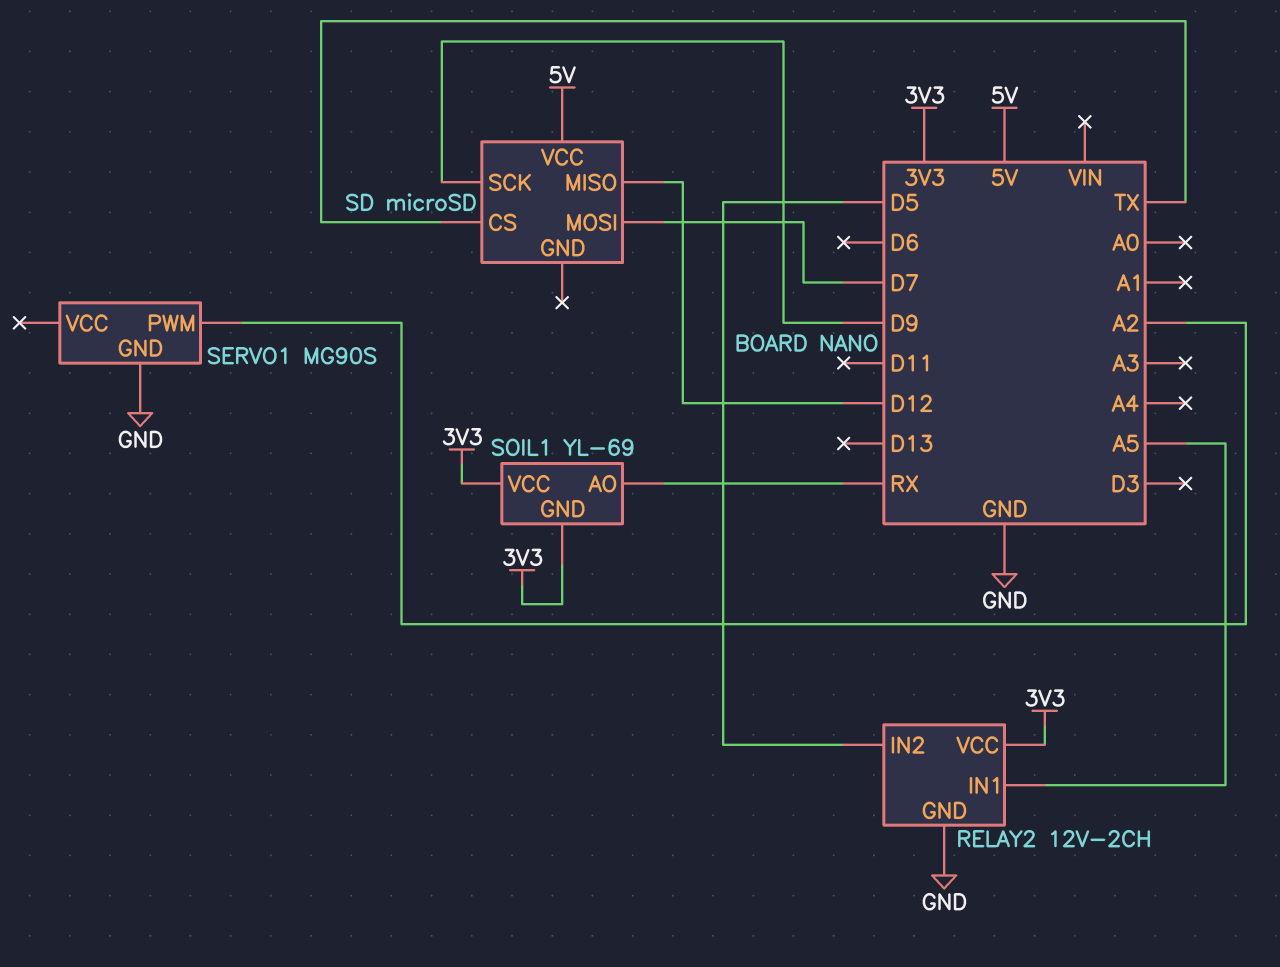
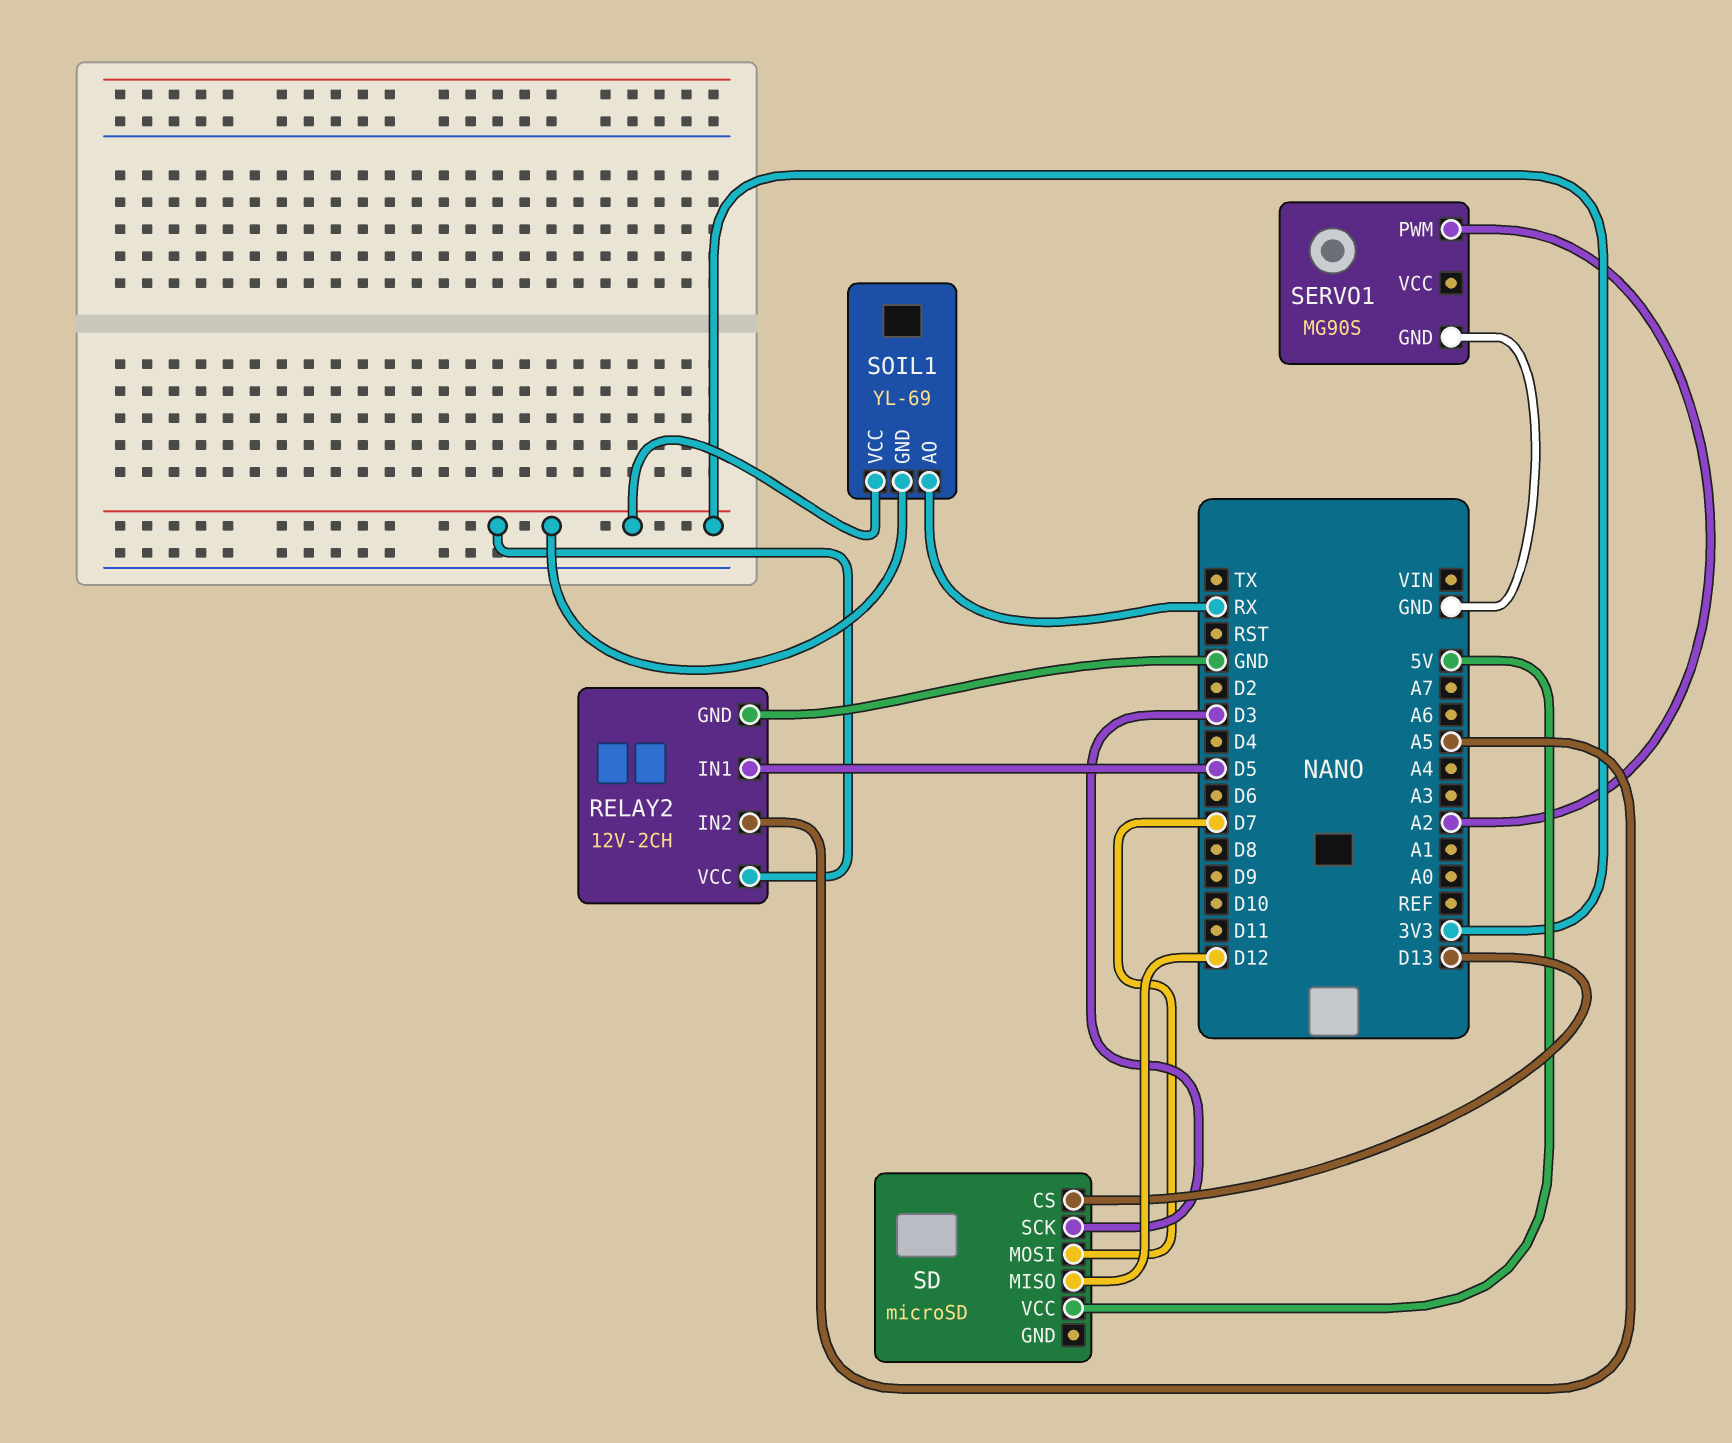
RELAY2 pin IN1: A5 -> D5
RELAY2 pin IN2: D5 -> A5
SD pin CS: TX -> D13
SD pin SCK: D9 -> D3

